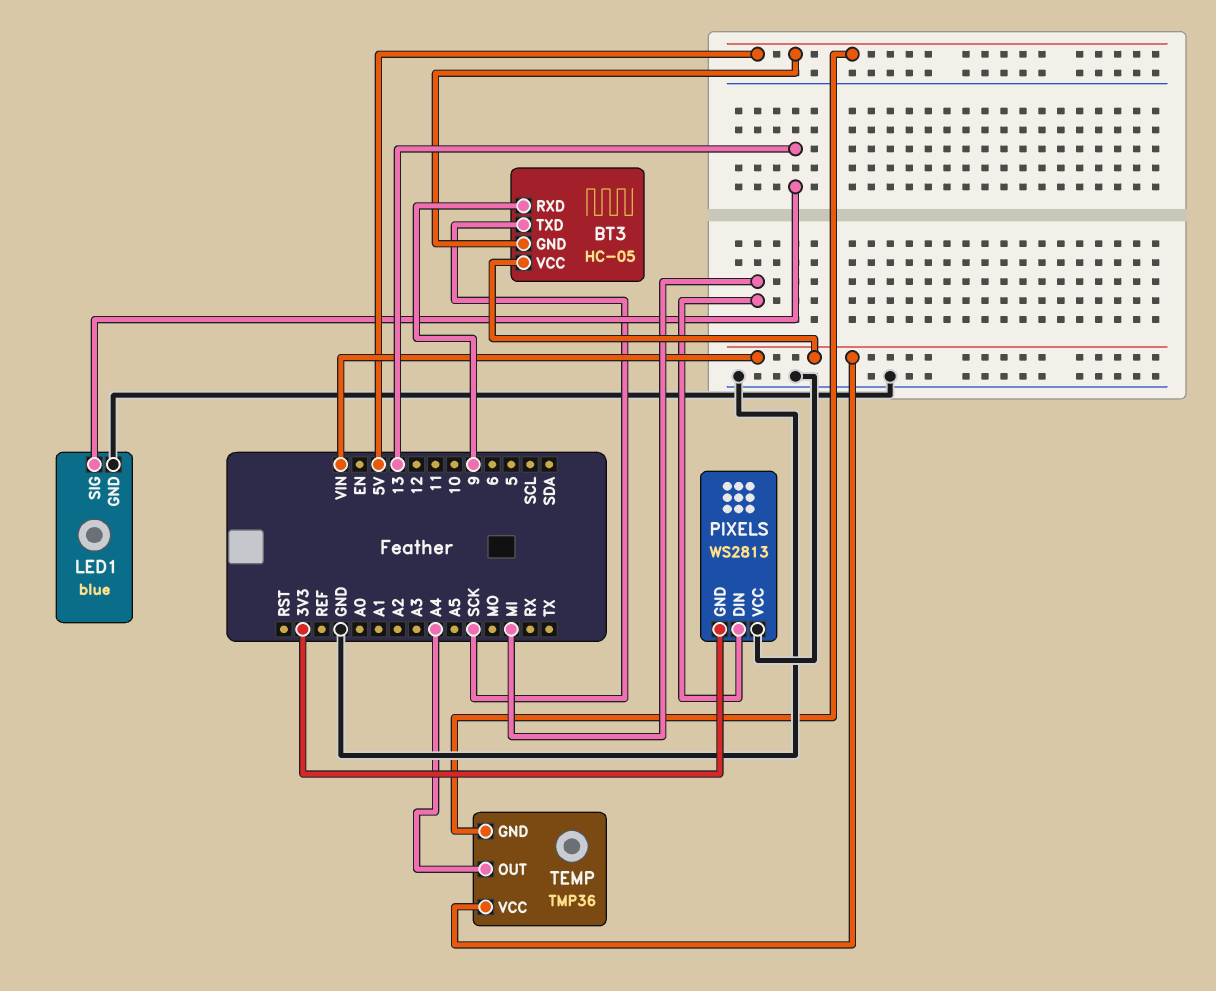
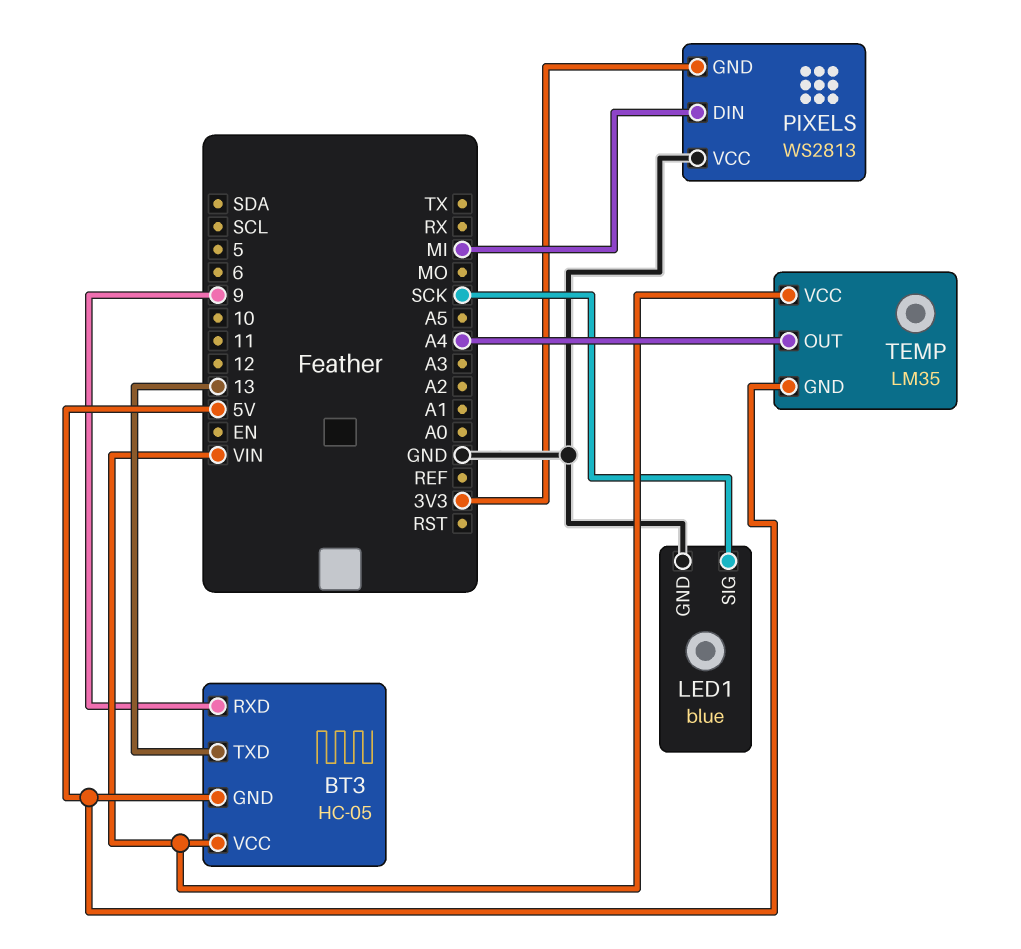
BT3 pin TXD: SCK -> 13
LED1 pin SIG: 13 -> SCK
TEMP: TMP36 -> LM35

